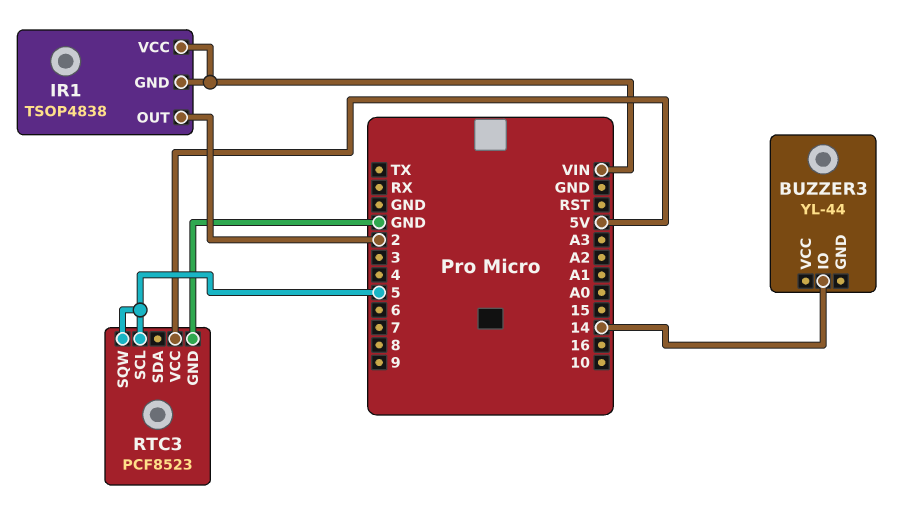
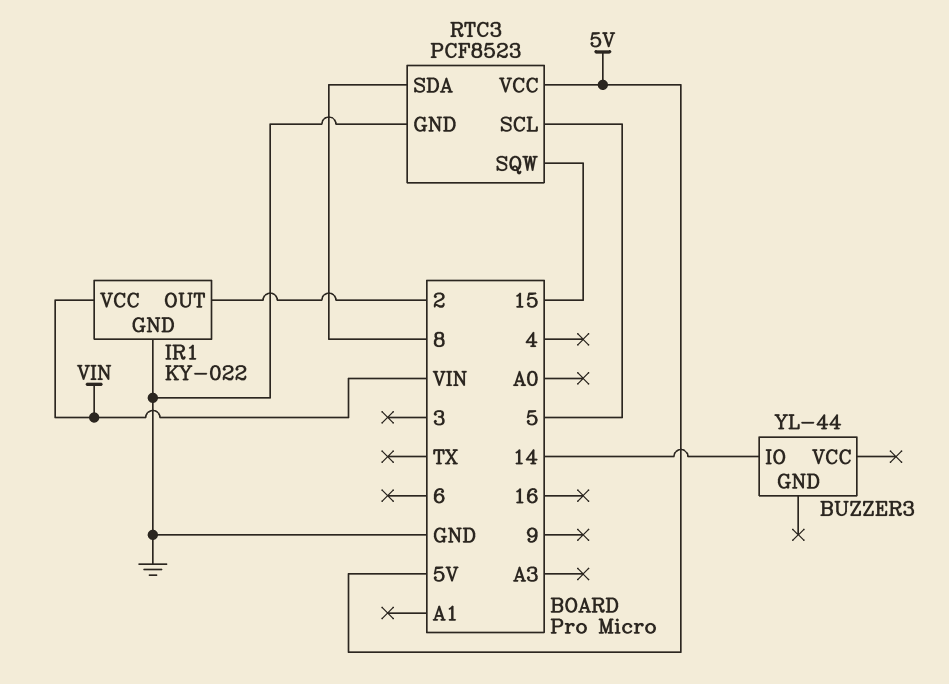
IR1: TSOP4838 -> KY-022
IR1 pin GND: VIN -> GND
RTC3 pin SDA: none -> 8
RTC3 pin SQW: 5 -> 15

